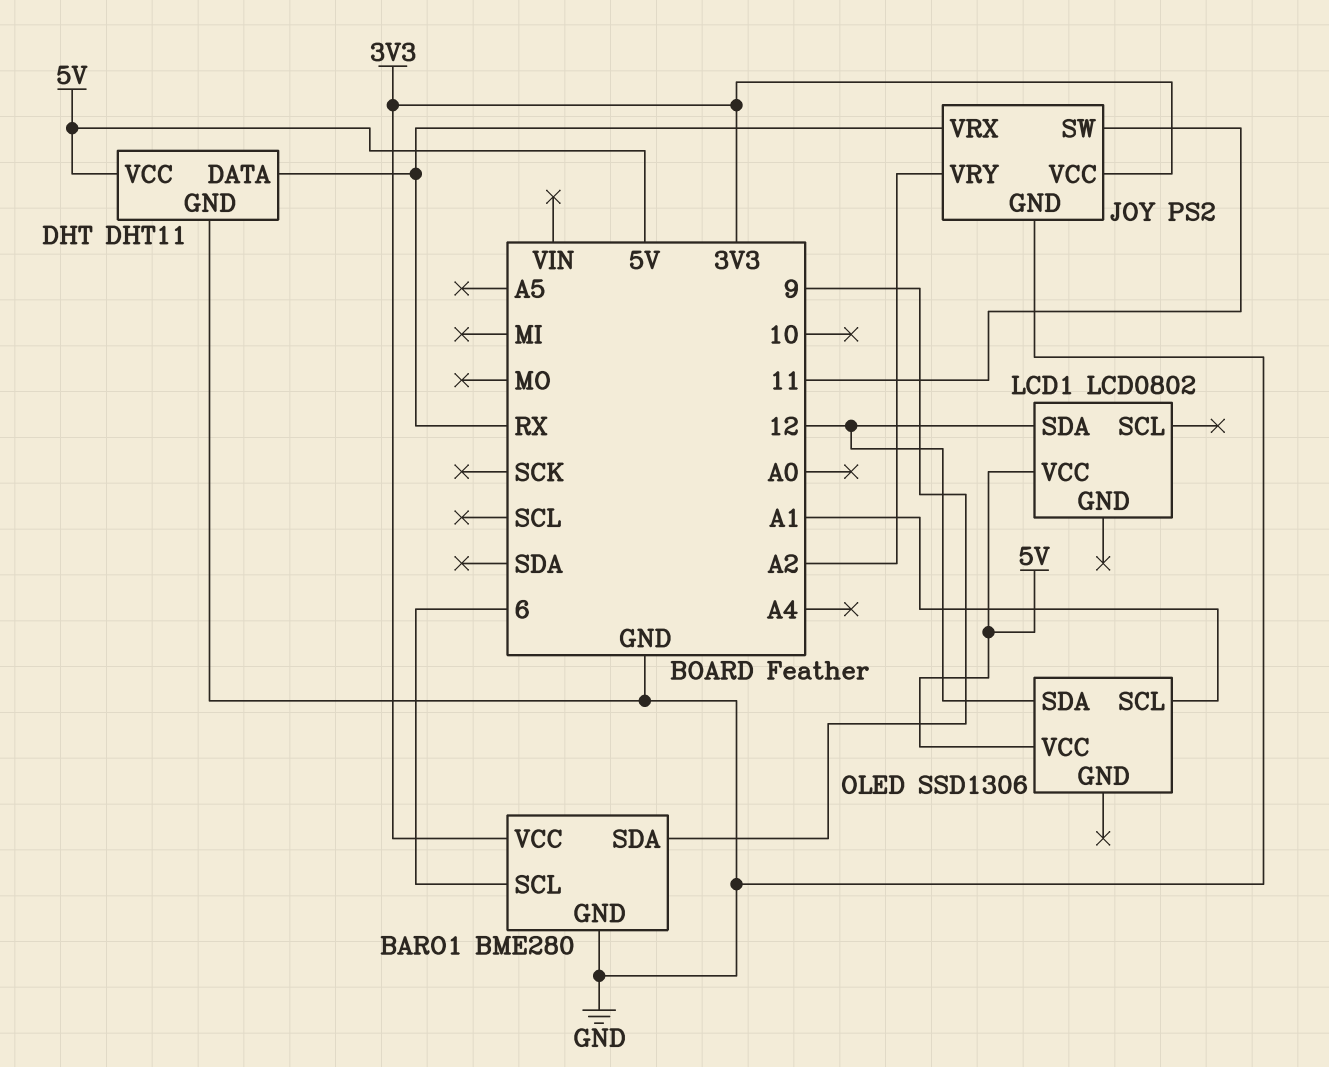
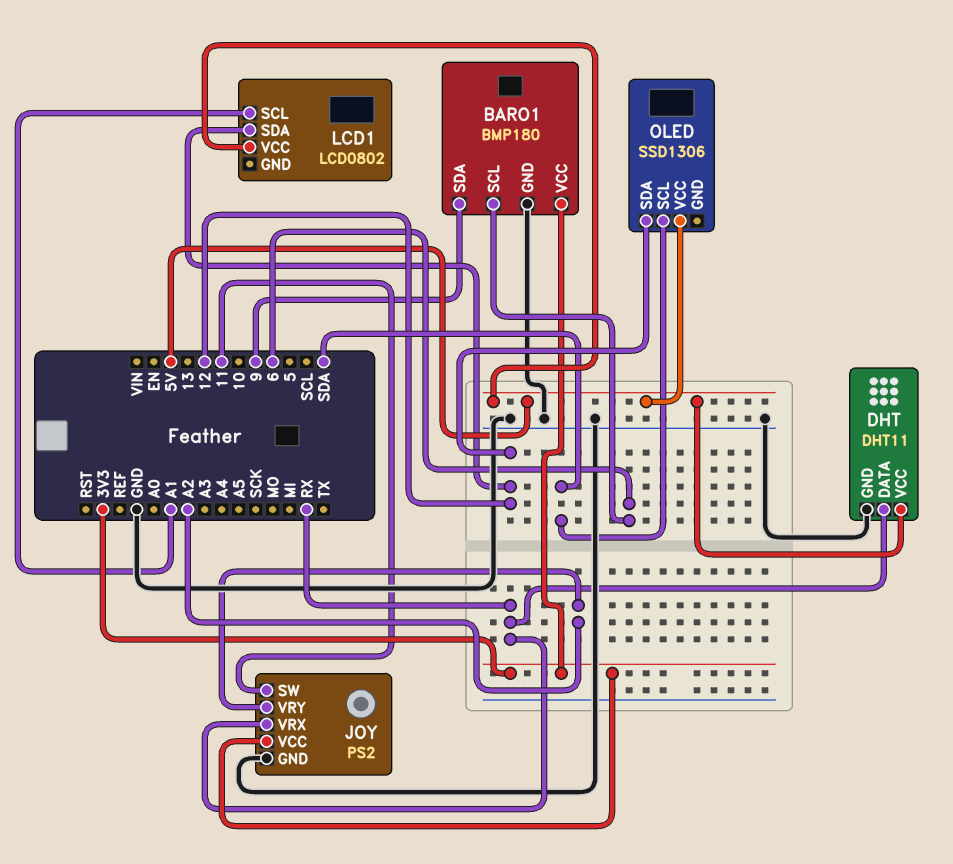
BARO1: BME280 -> BMP180
LCD1 pin SCL: none -> A1
OLED pin SCL: A1 -> SDA

